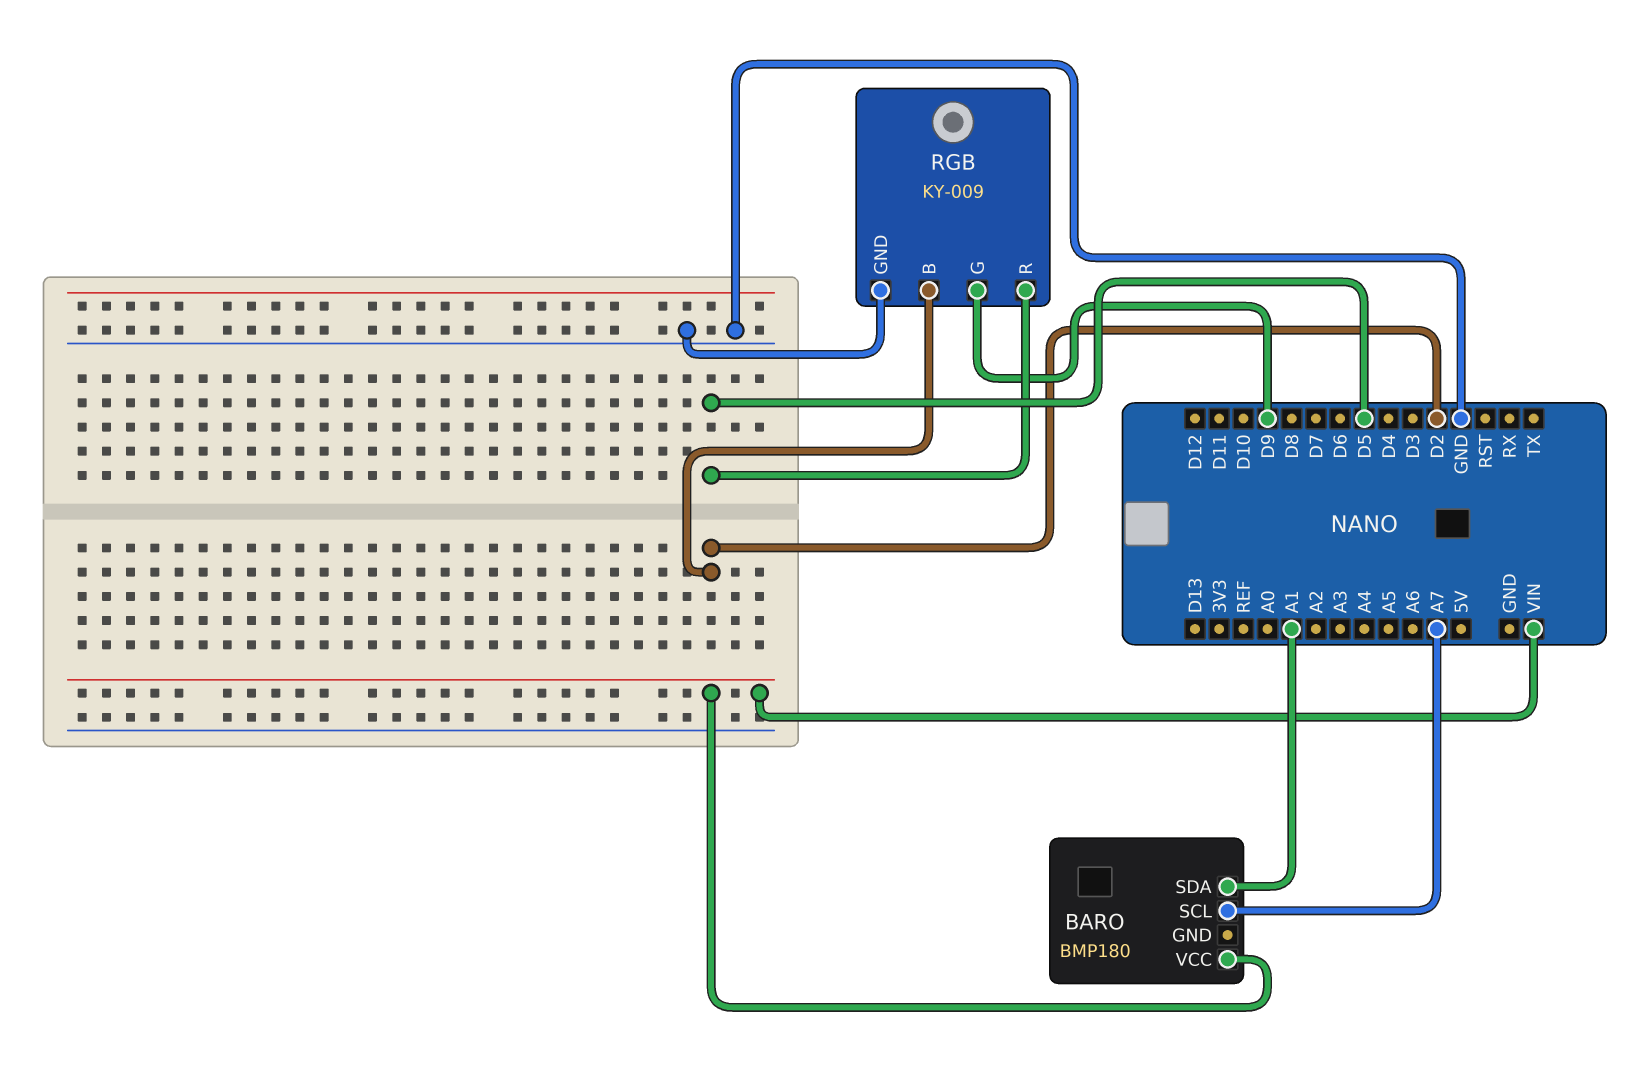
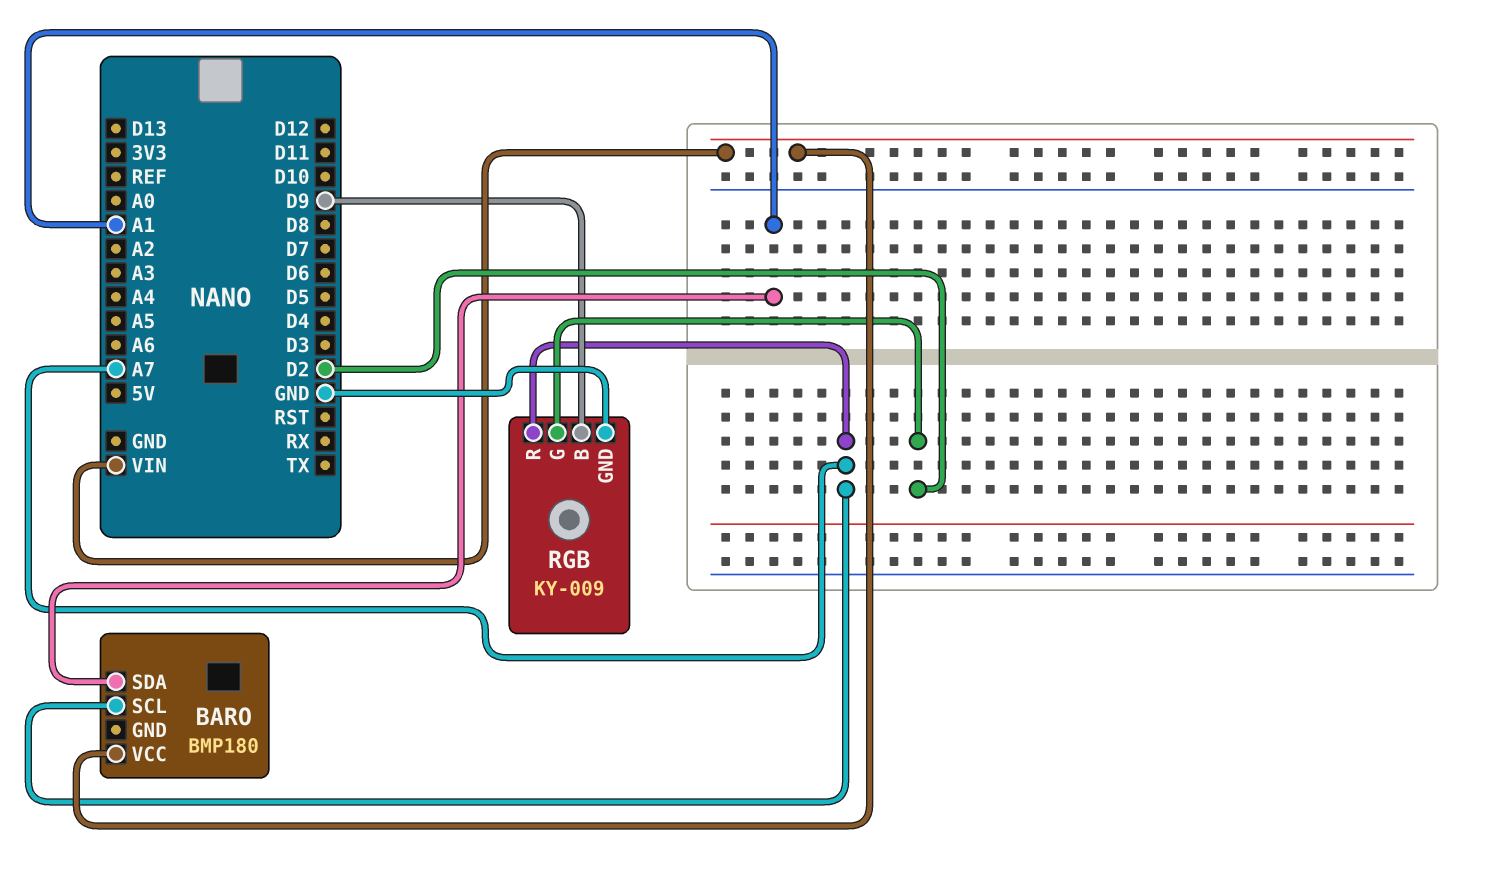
RGB pin B: D2 -> D9
RGB pin G: D9 -> D2
RGB pin R: D5 -> A7

